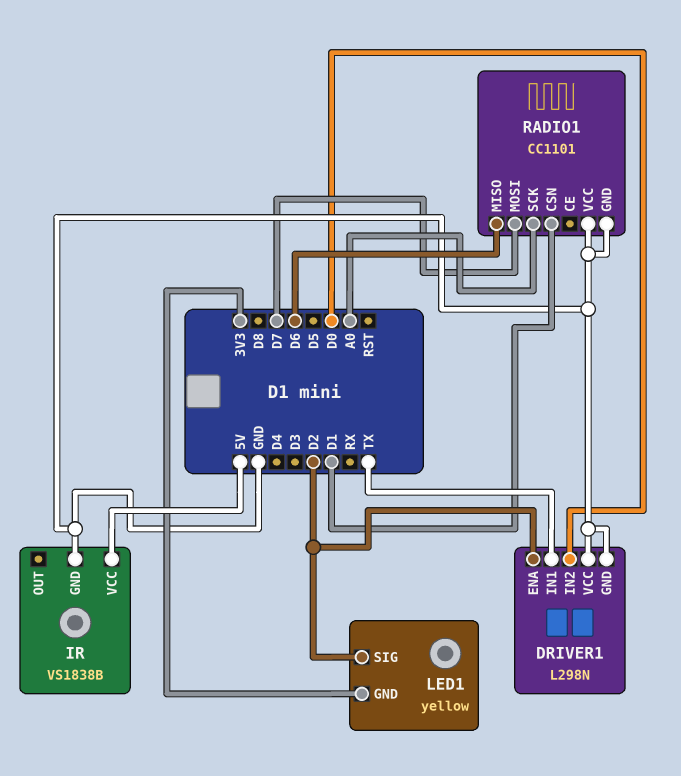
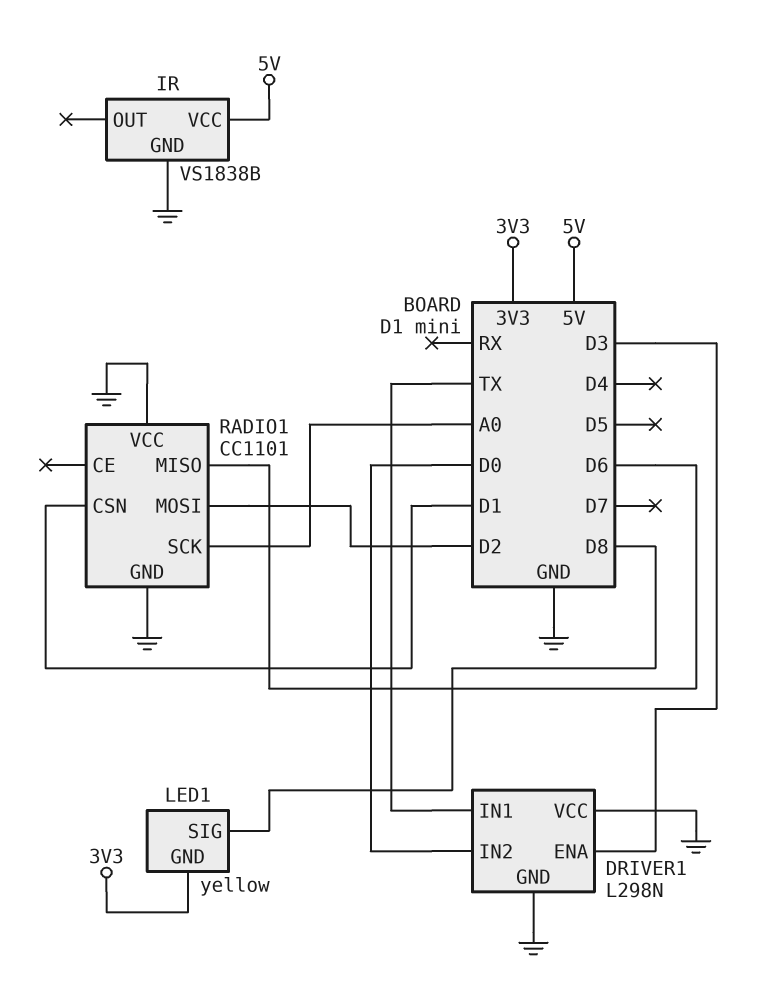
DRIVER1 pin ENA: D2 -> D3
LED1 pin SIG: D2 -> D8
RADIO1 pin MOSI: D7 -> D2

